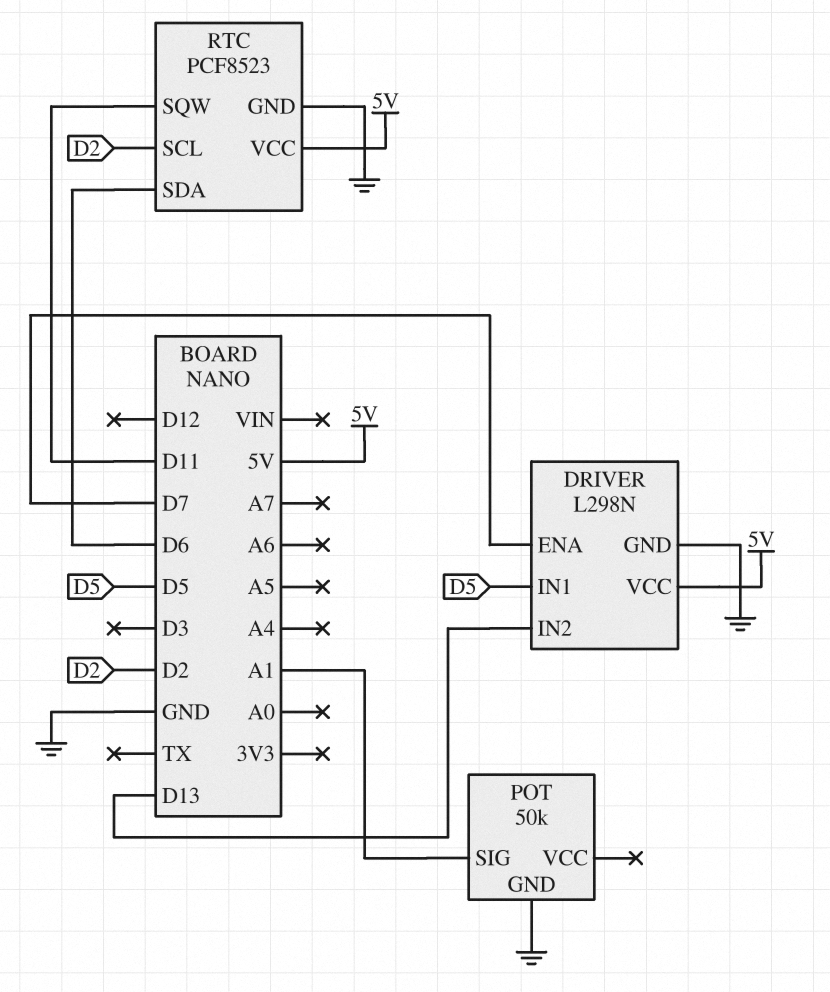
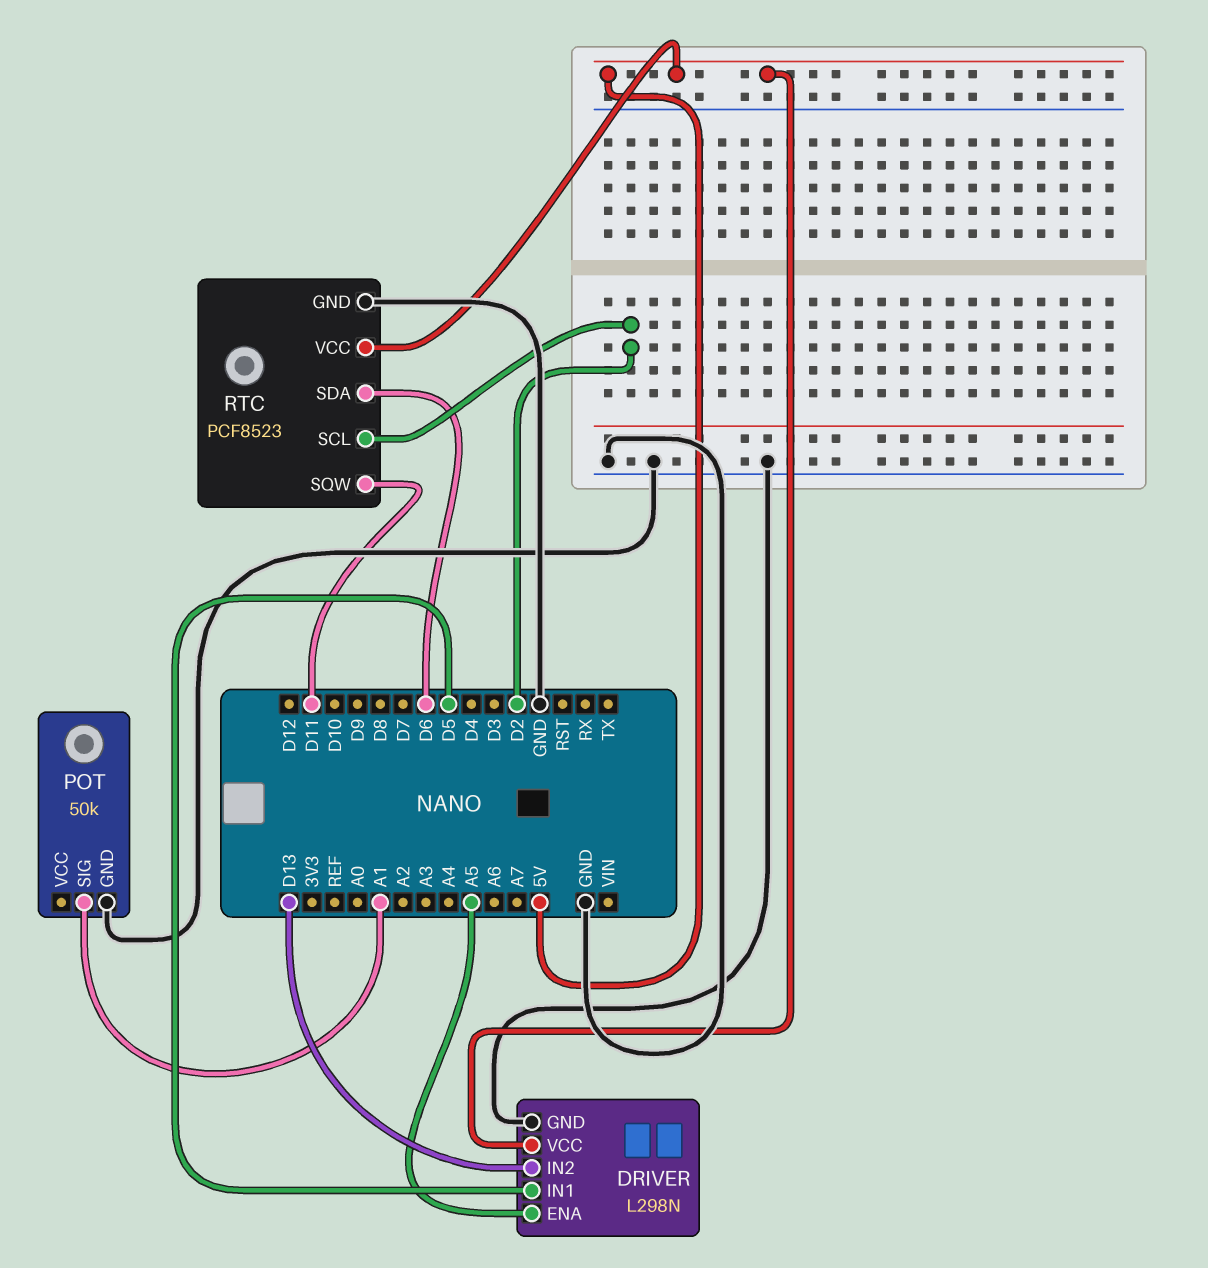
DRIVER pin ENA: D7 -> A5

